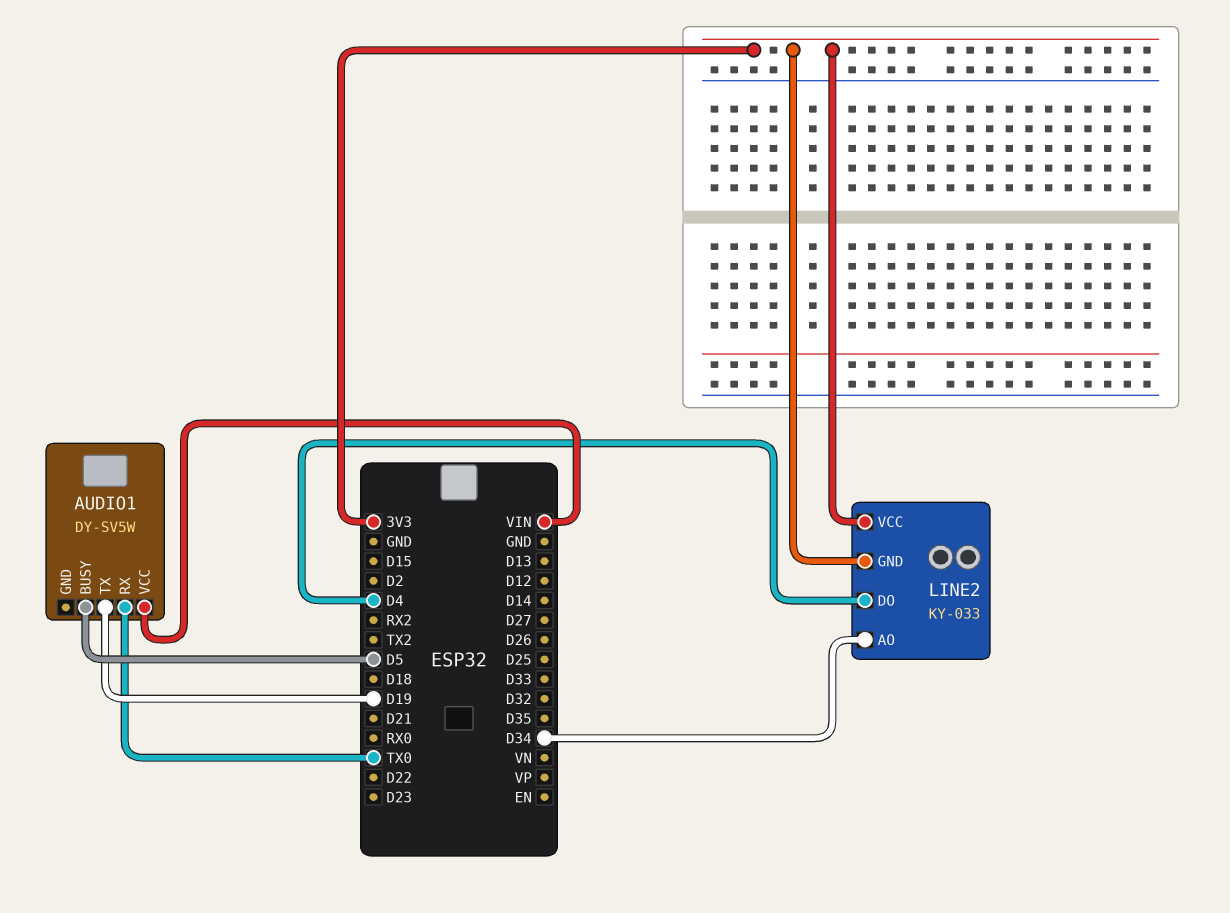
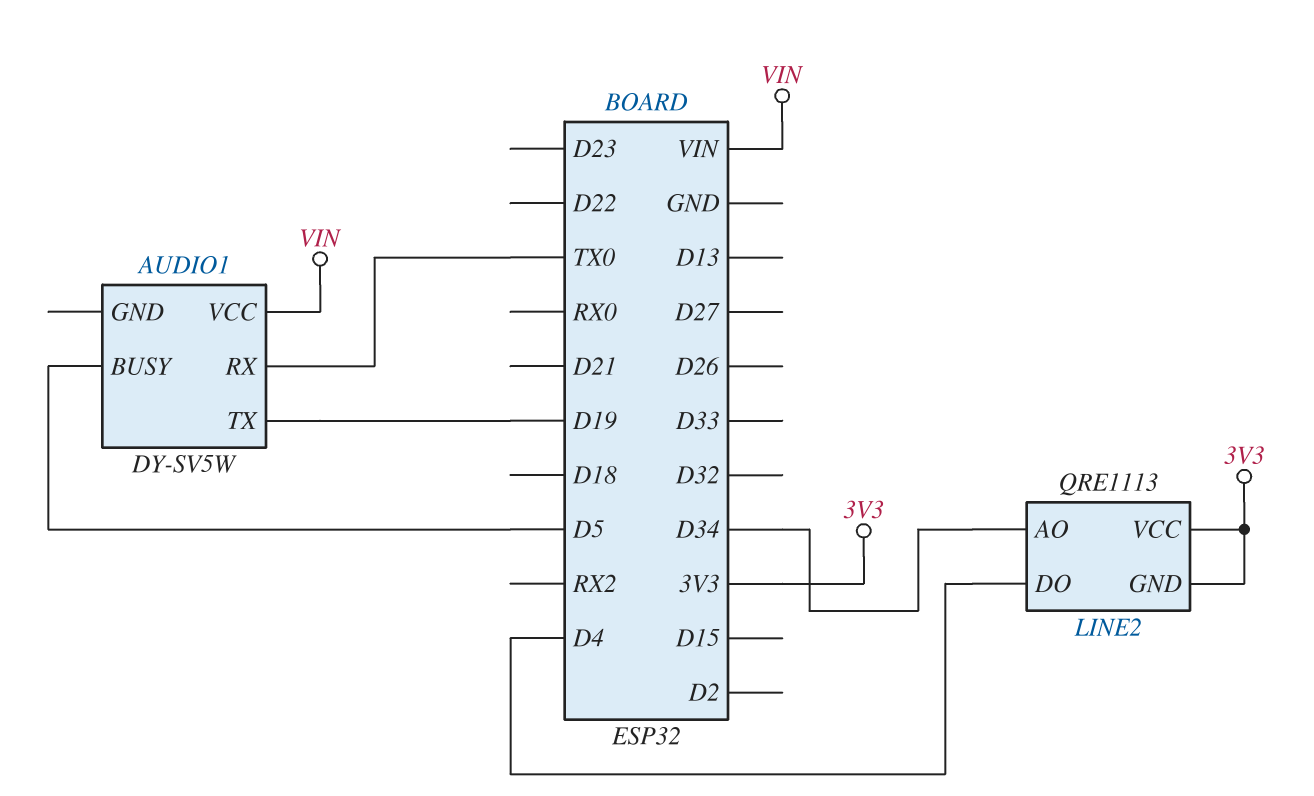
LINE2: KY-033 -> QRE1113

